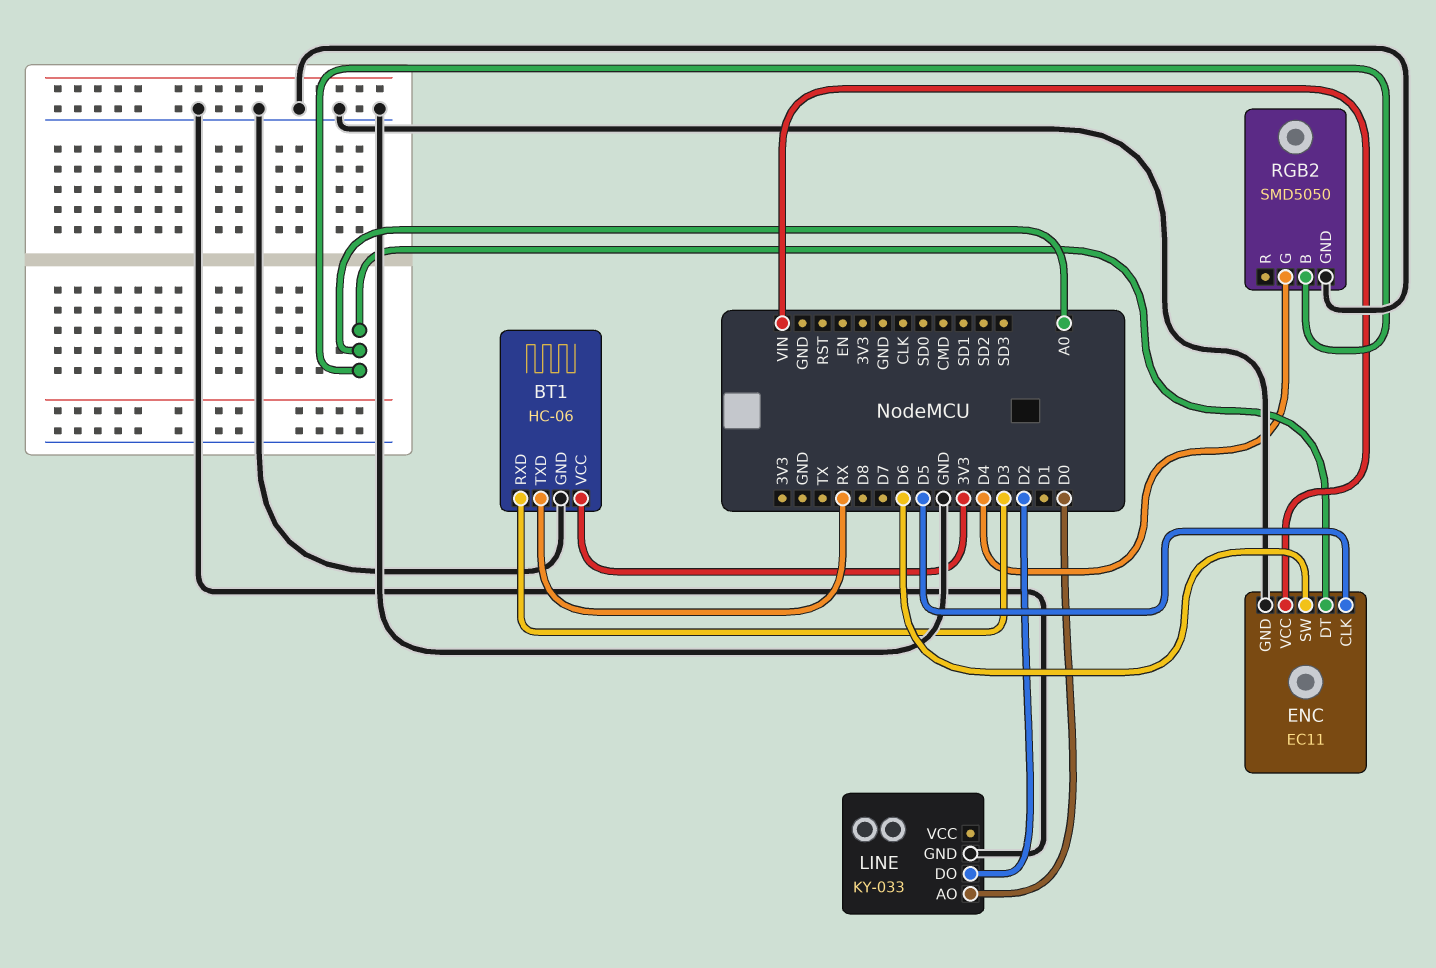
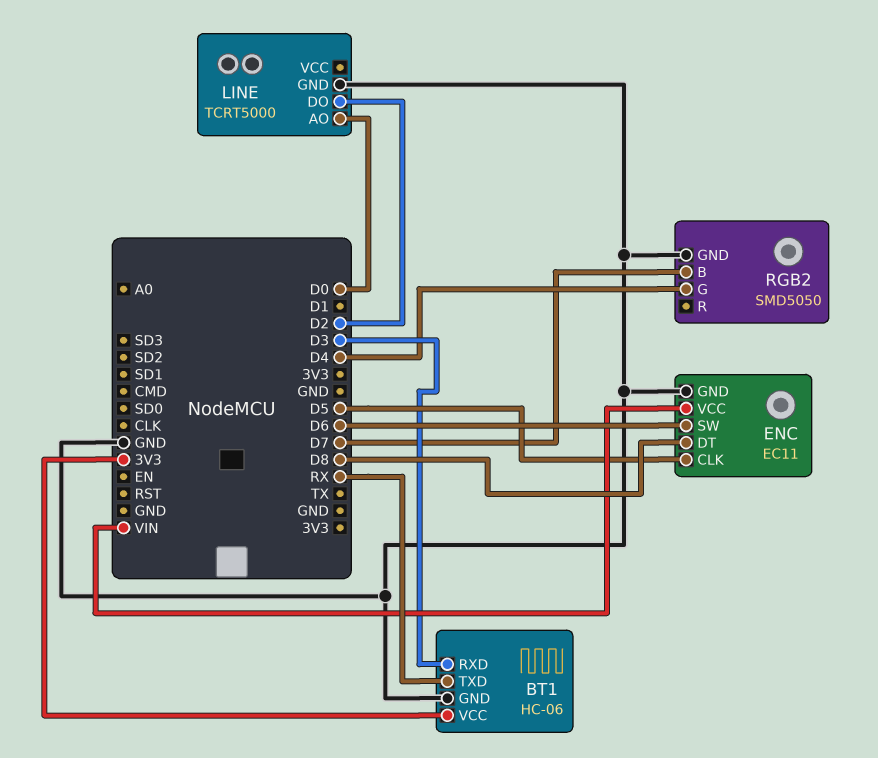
ENC pin DT: A0 -> D8
LINE: KY-033 -> TCRT5000
RGB2 pin B: A0 -> D7

